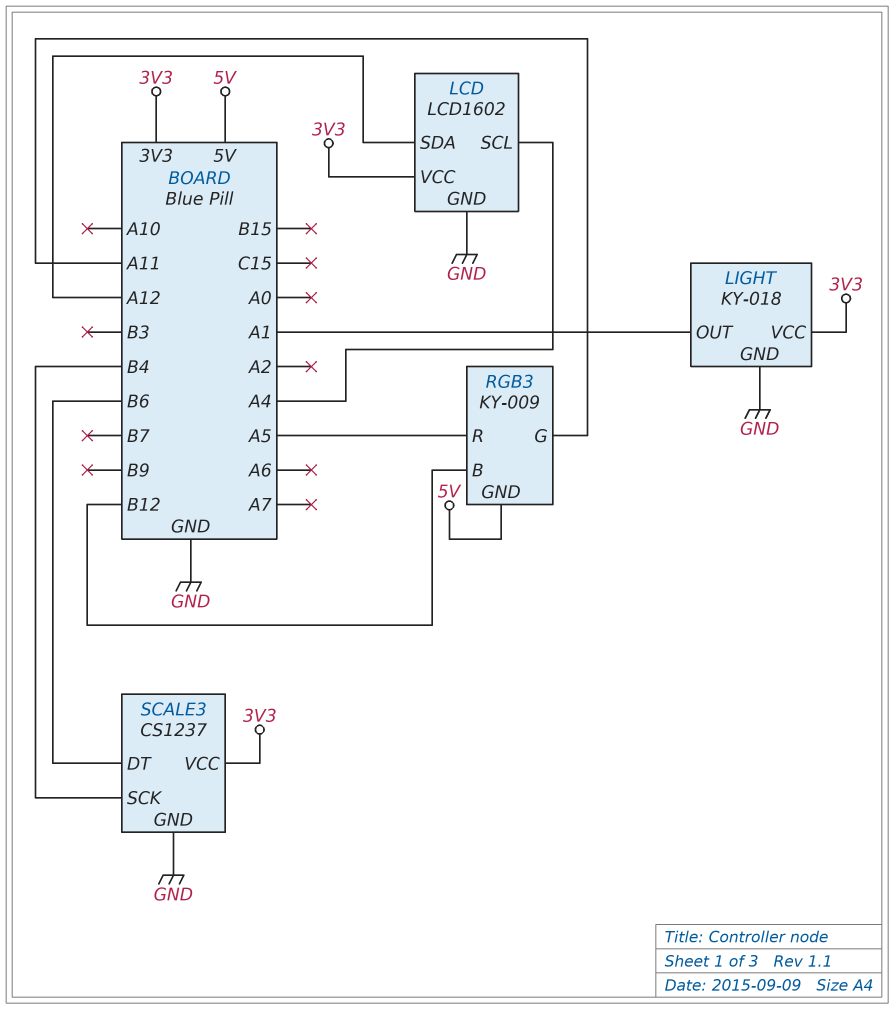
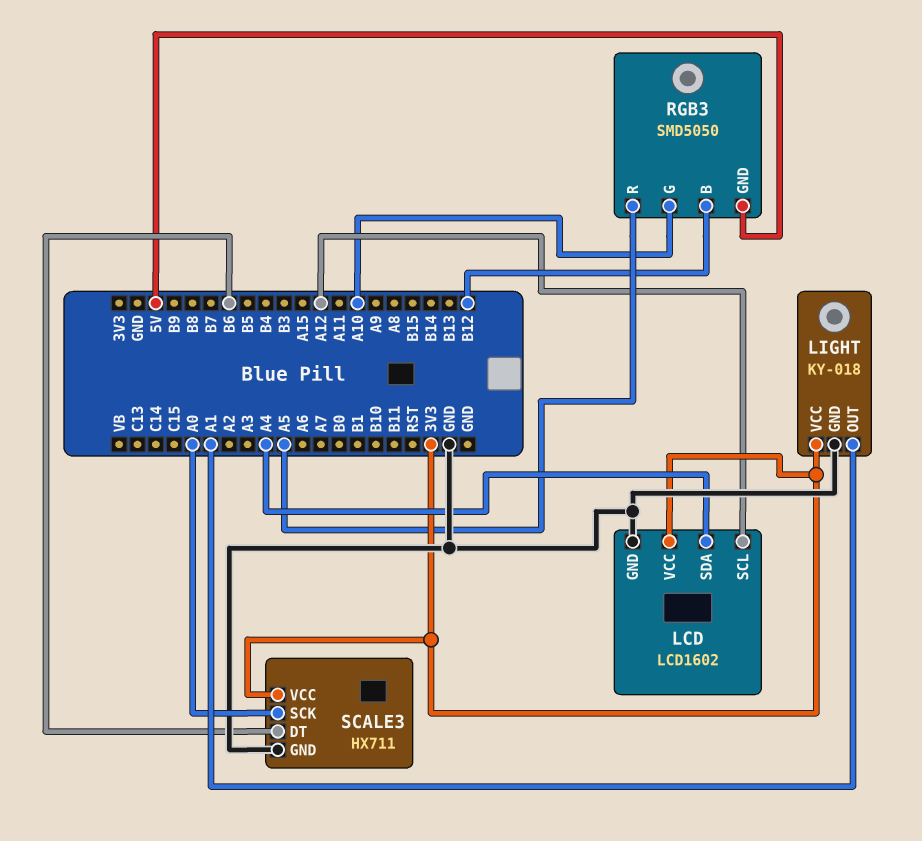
LCD pin SCL: A4 -> A12
LCD pin SDA: A12 -> A4
RGB3: KY-009 -> SMD5050
RGB3 pin G: A11 -> A10
SCALE3: CS1237 -> HX711
SCALE3 pin SCK: B4 -> A0

